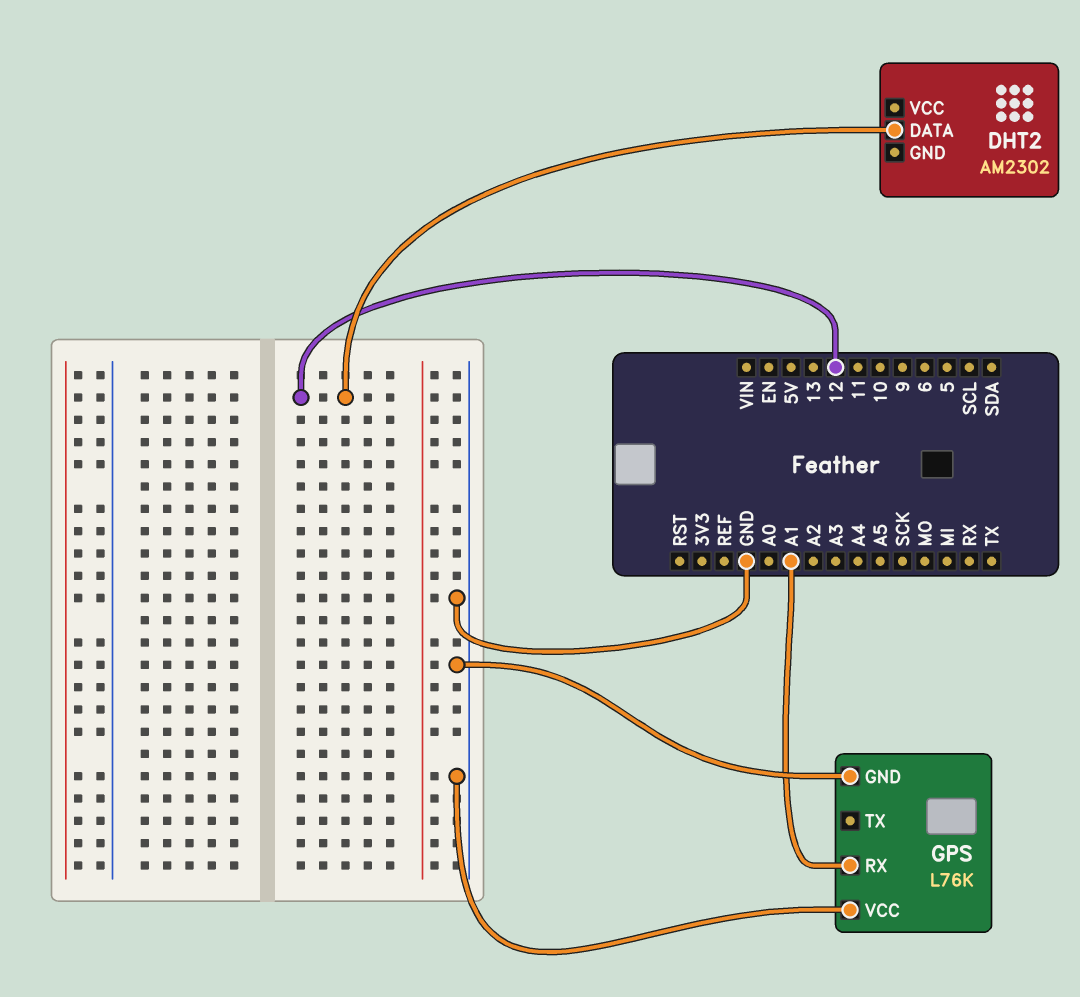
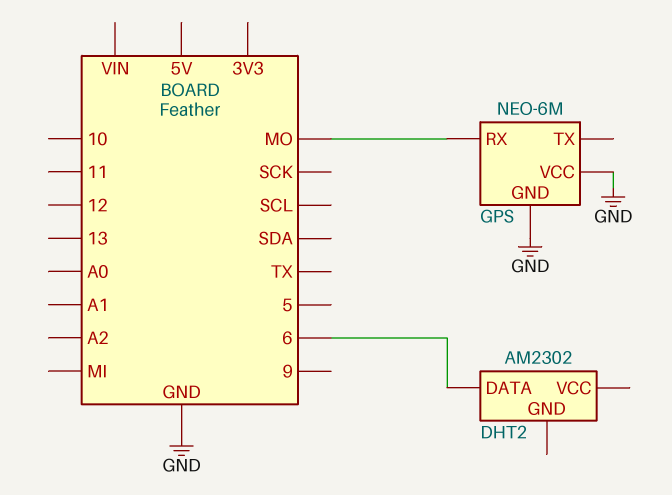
DHT2 pin DATA: 12 -> 6
GPS: L76K -> NEO-6M
GPS pin RX: A1 -> MO

